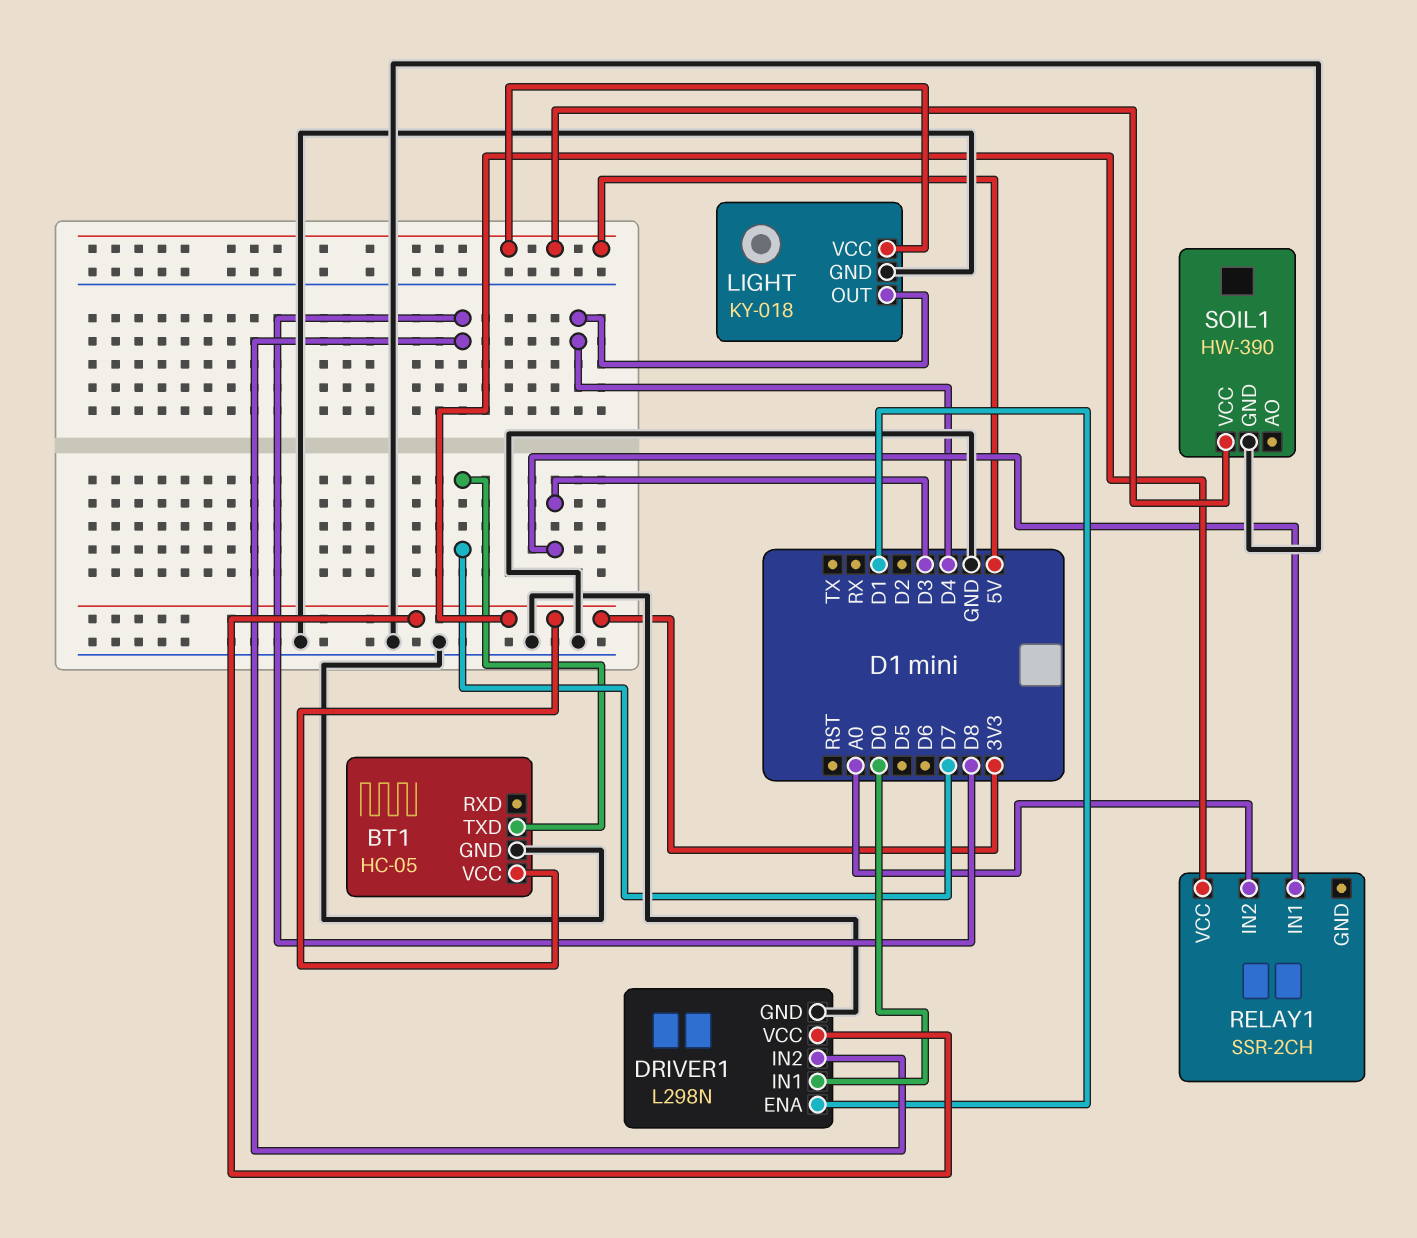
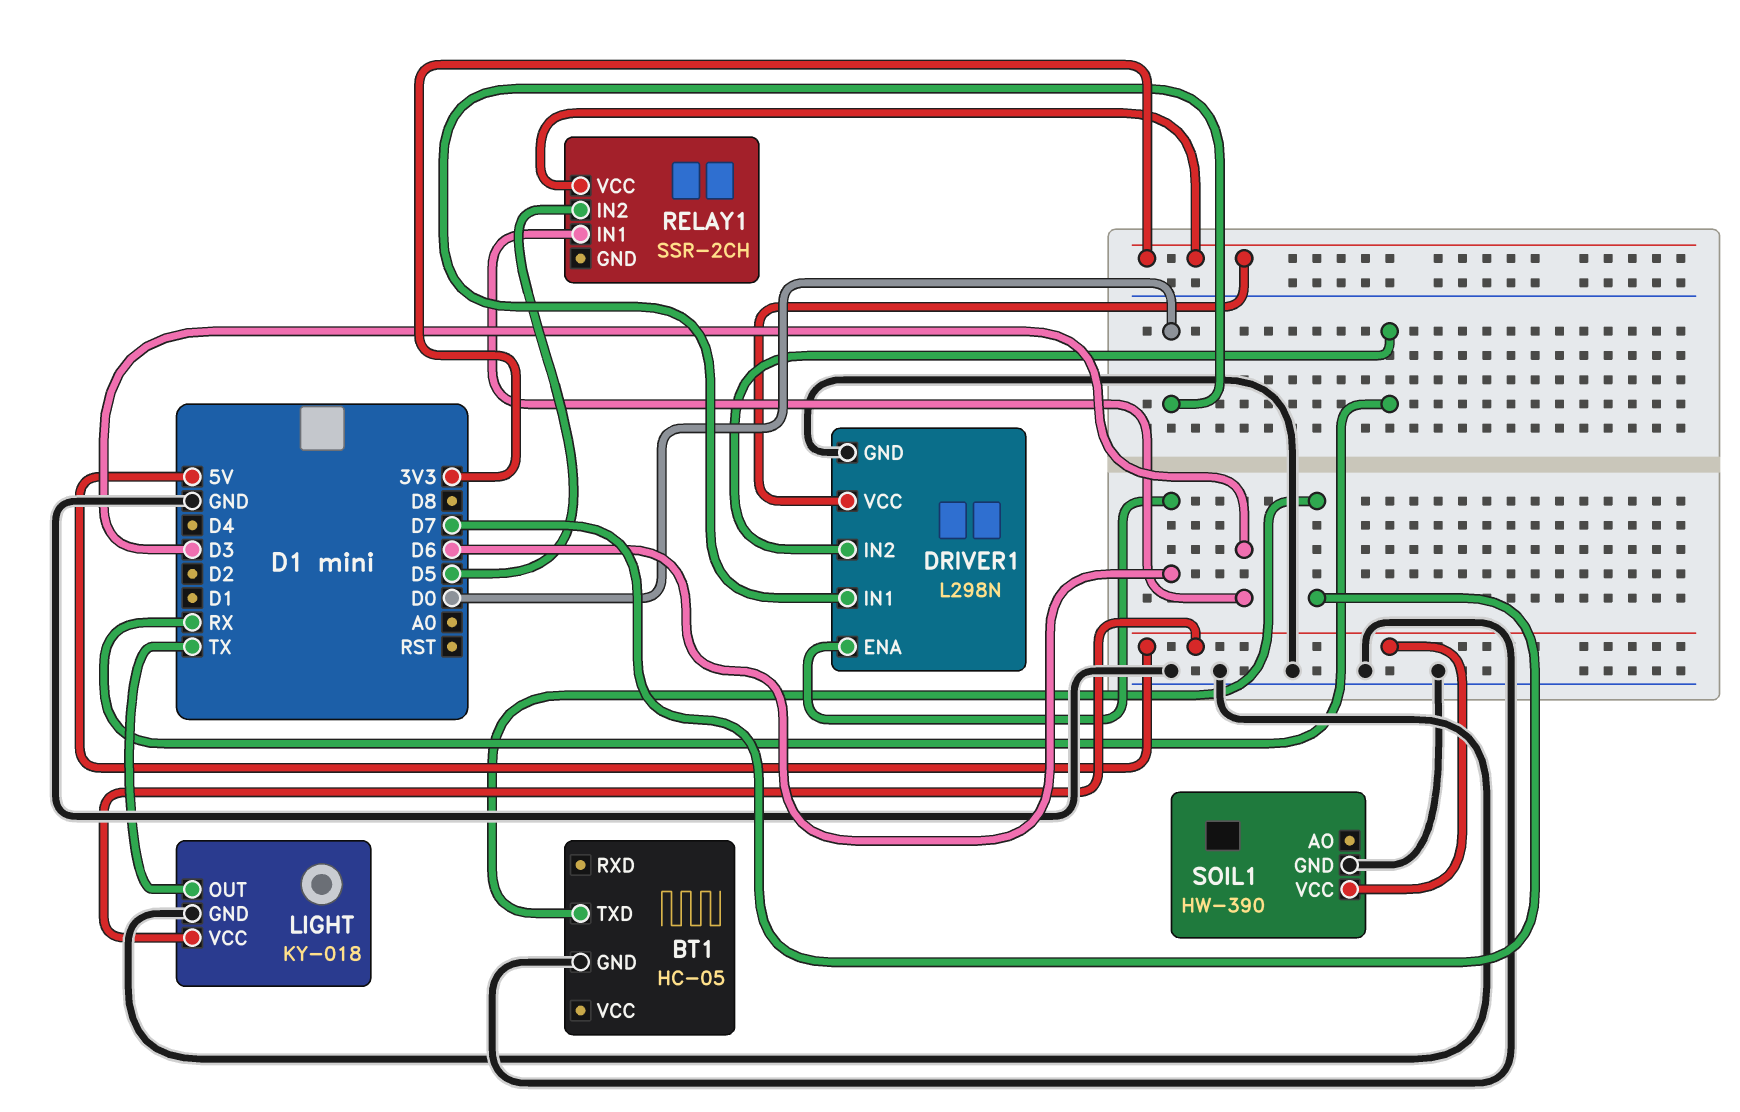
BT1 pin VCC: 3V3 -> none
DRIVER1 pin ENA: D1 -> D6
DRIVER1 pin IN2: D8 -> RX
LIGHT pin OUT: D4 -> TX
RELAY1 pin IN2: A0 -> D5

